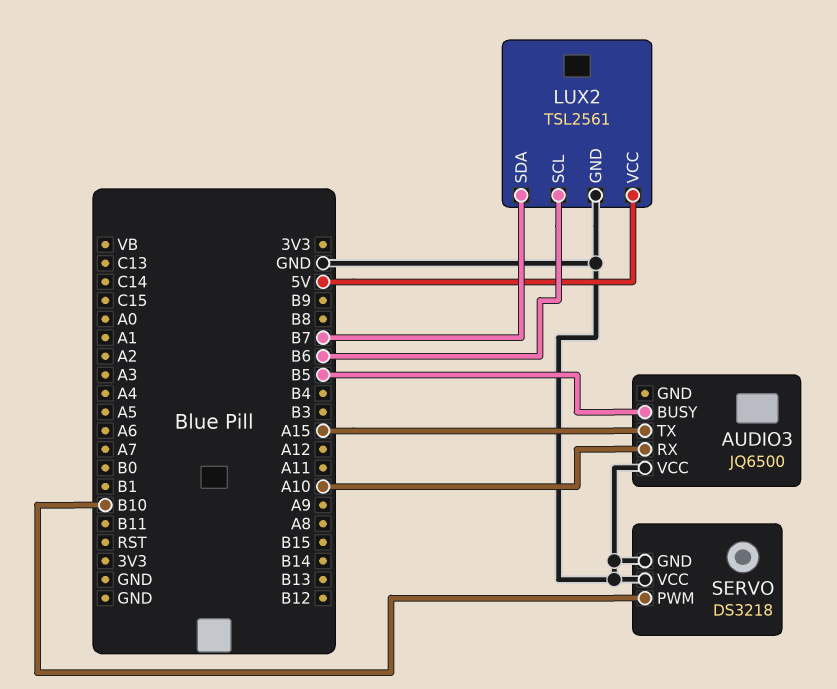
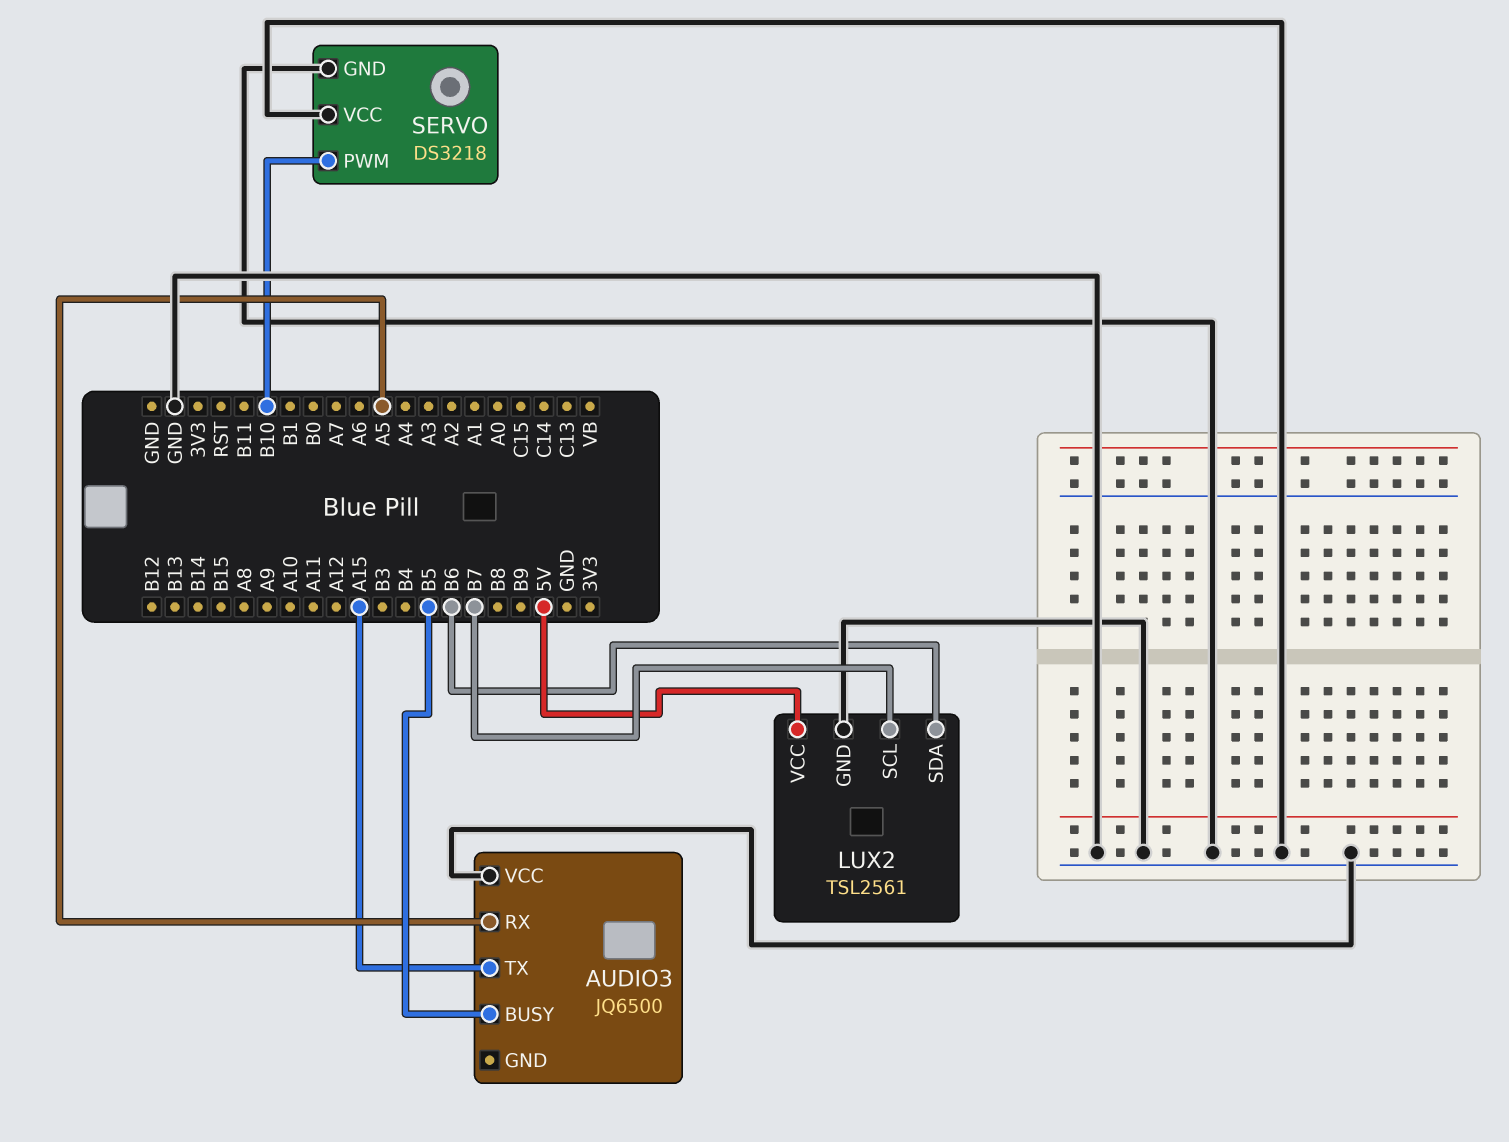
AUDIO3 pin RX: A10 -> A5
LUX2 pin SCL: B6 -> B7
LUX2 pin SDA: B7 -> B6

